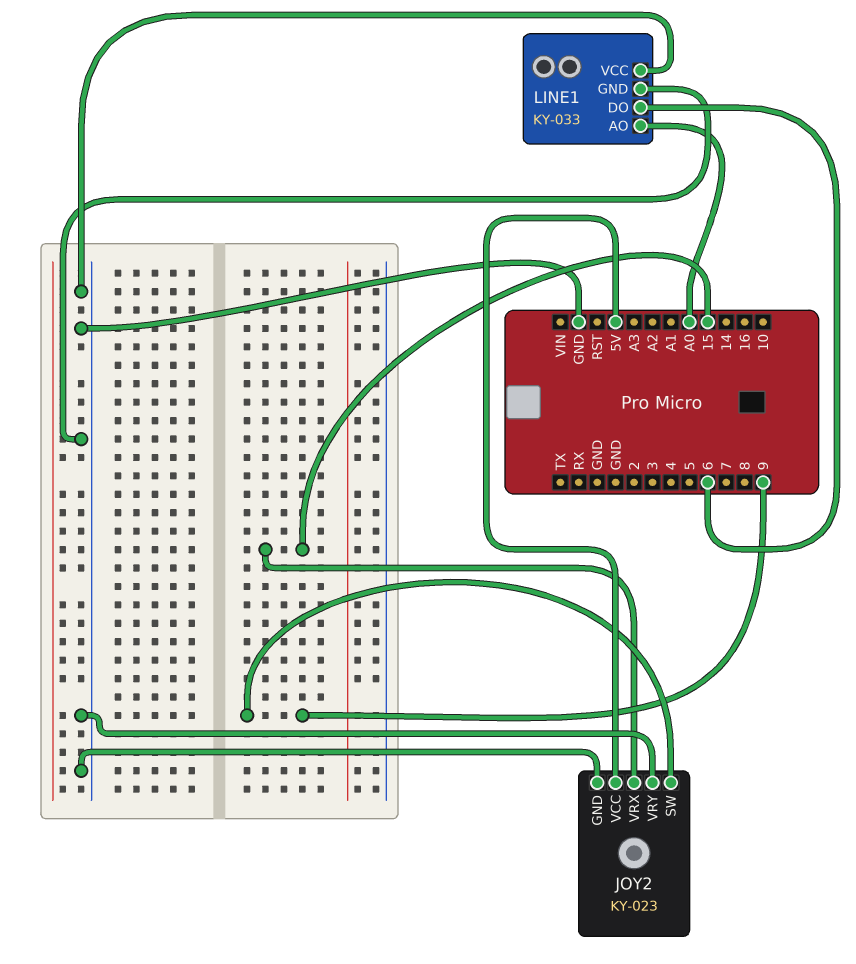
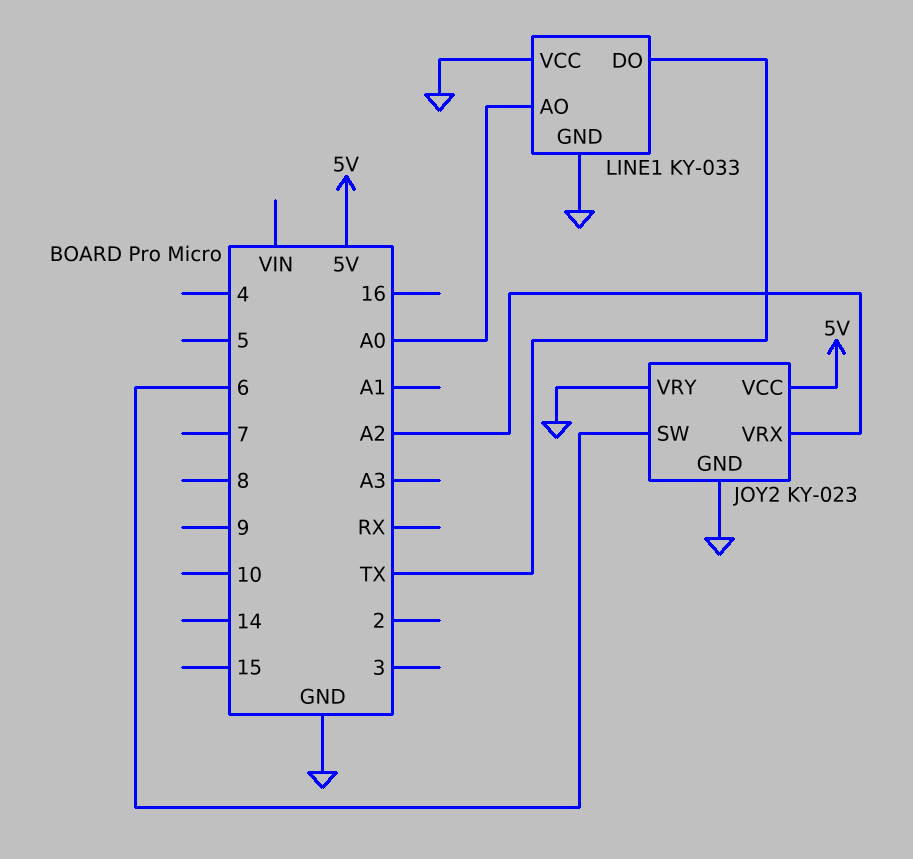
JOY2 pin SW: 9 -> 6
JOY2 pin VRX: 15 -> A2
LINE1 pin DO: 6 -> TX

